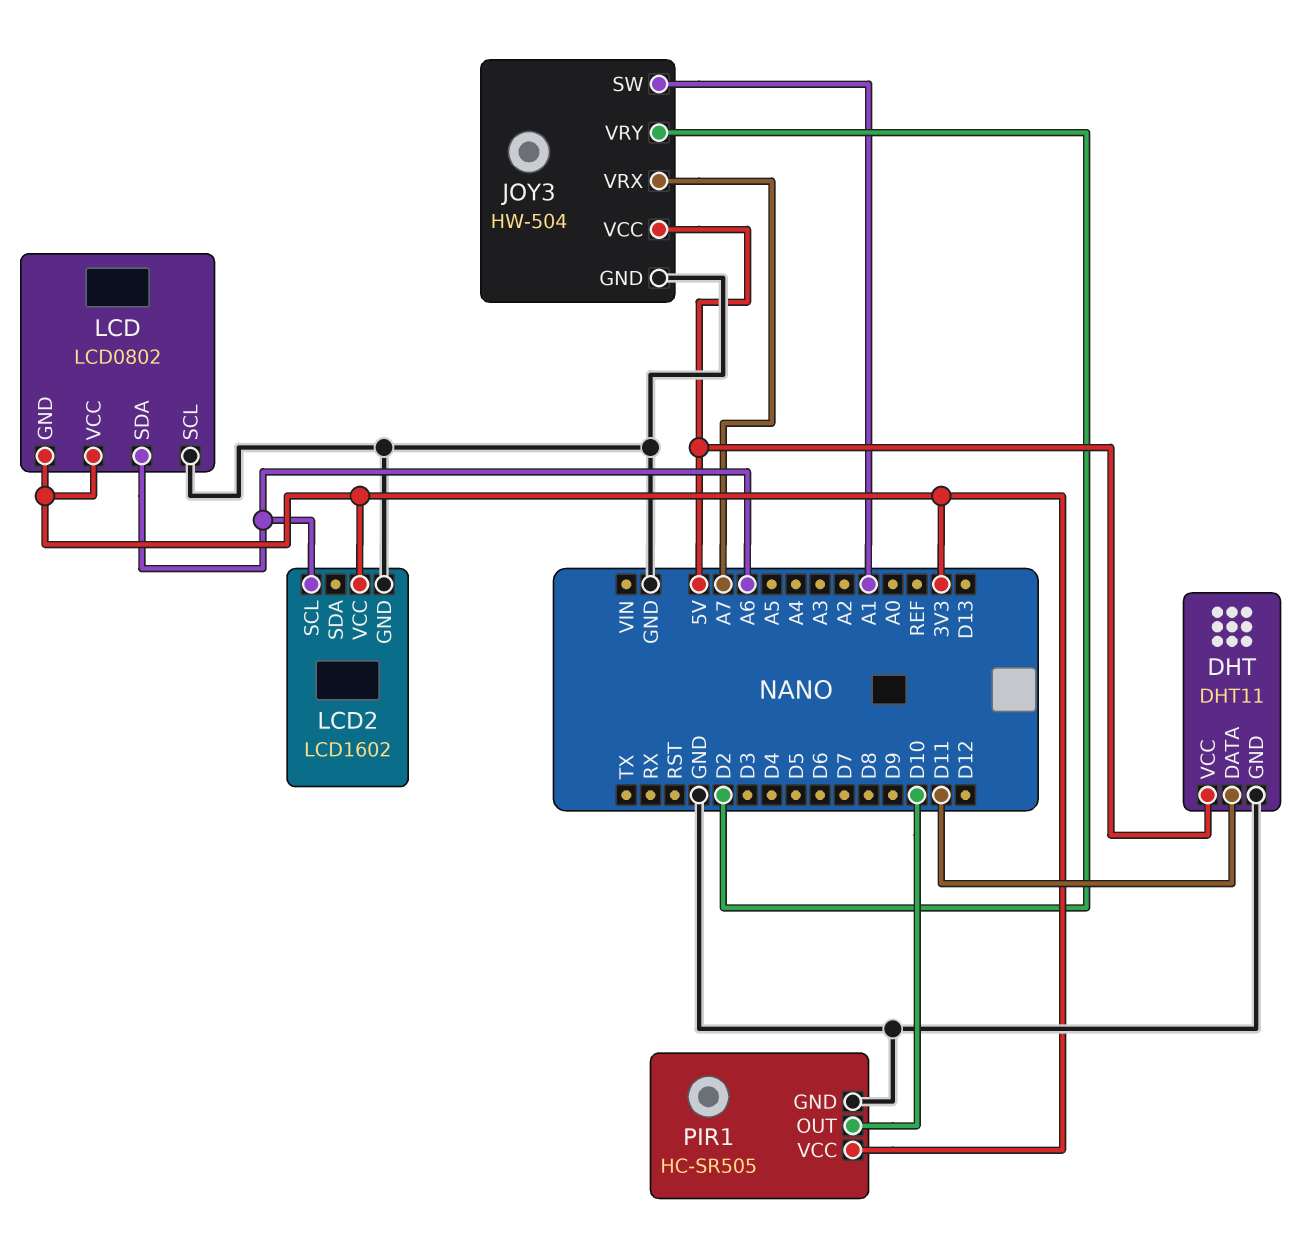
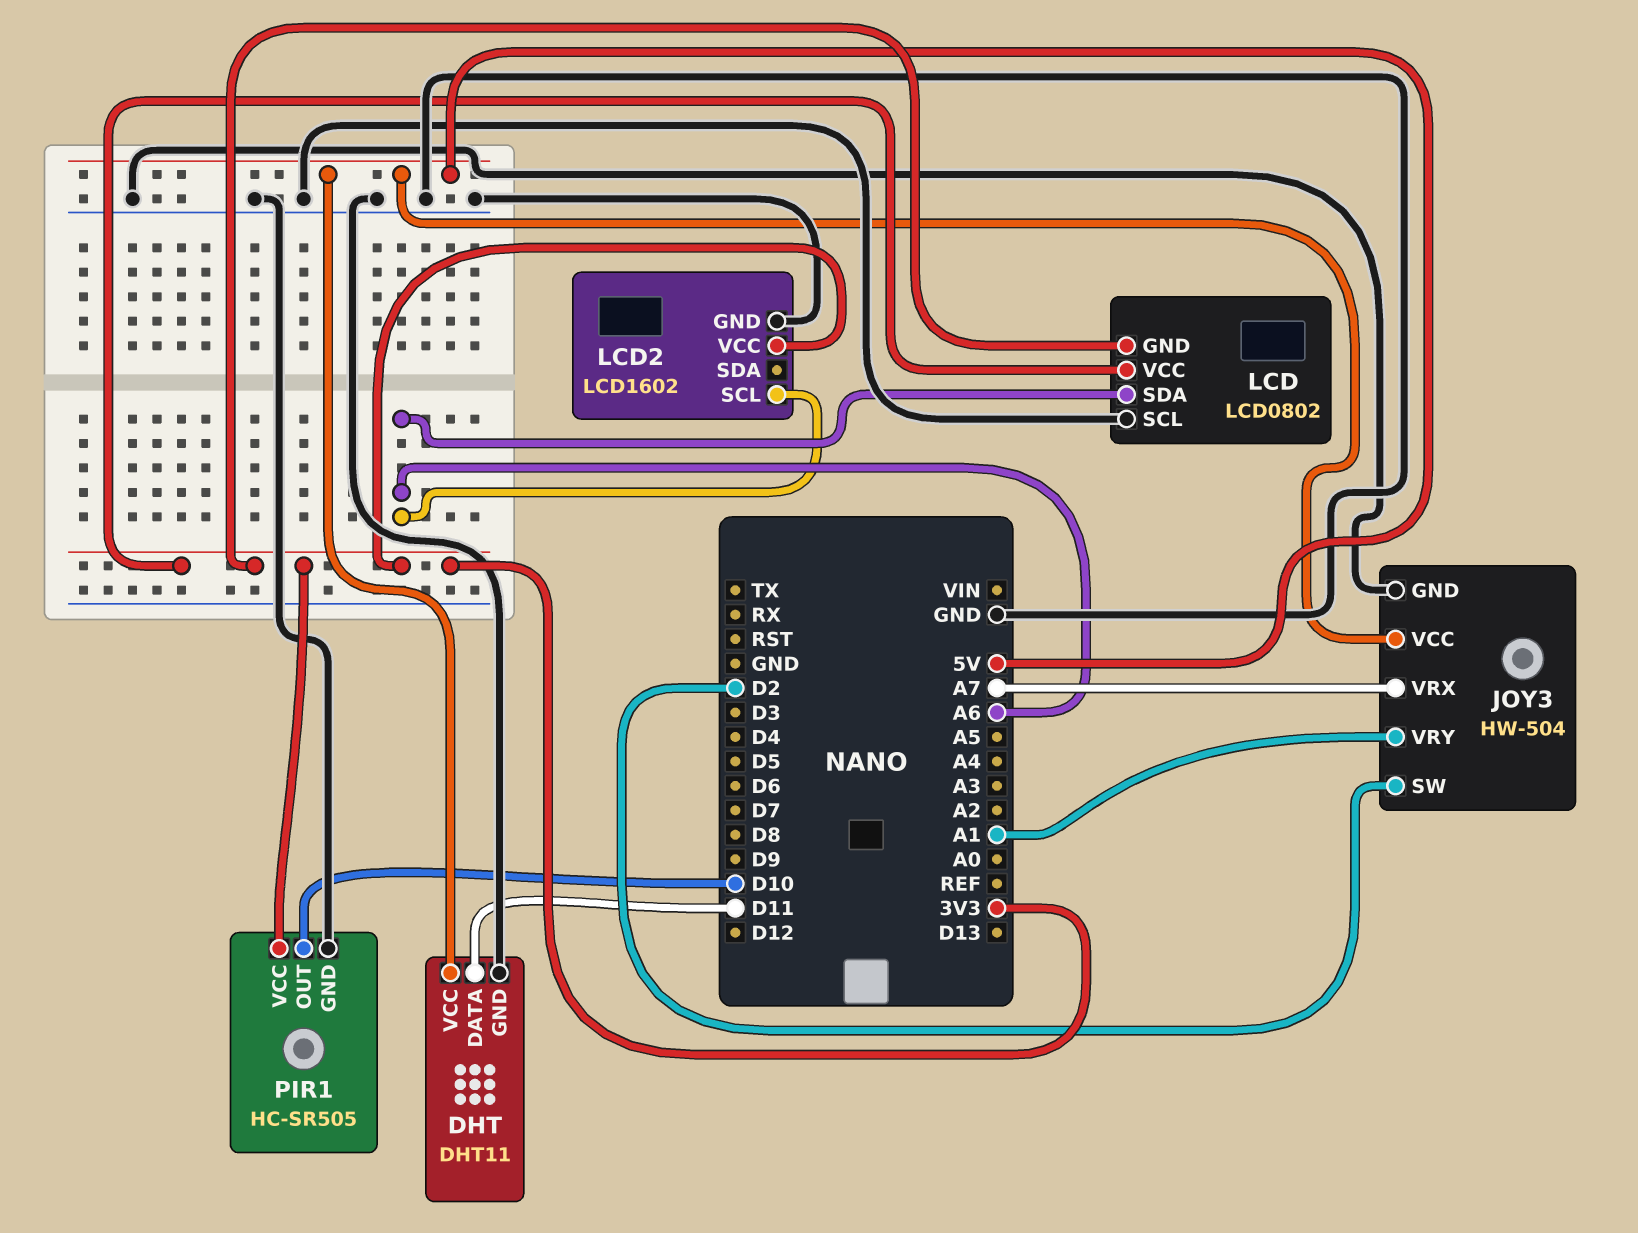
JOY3 pin SW: A1 -> D2
JOY3 pin VRY: D2 -> A1

